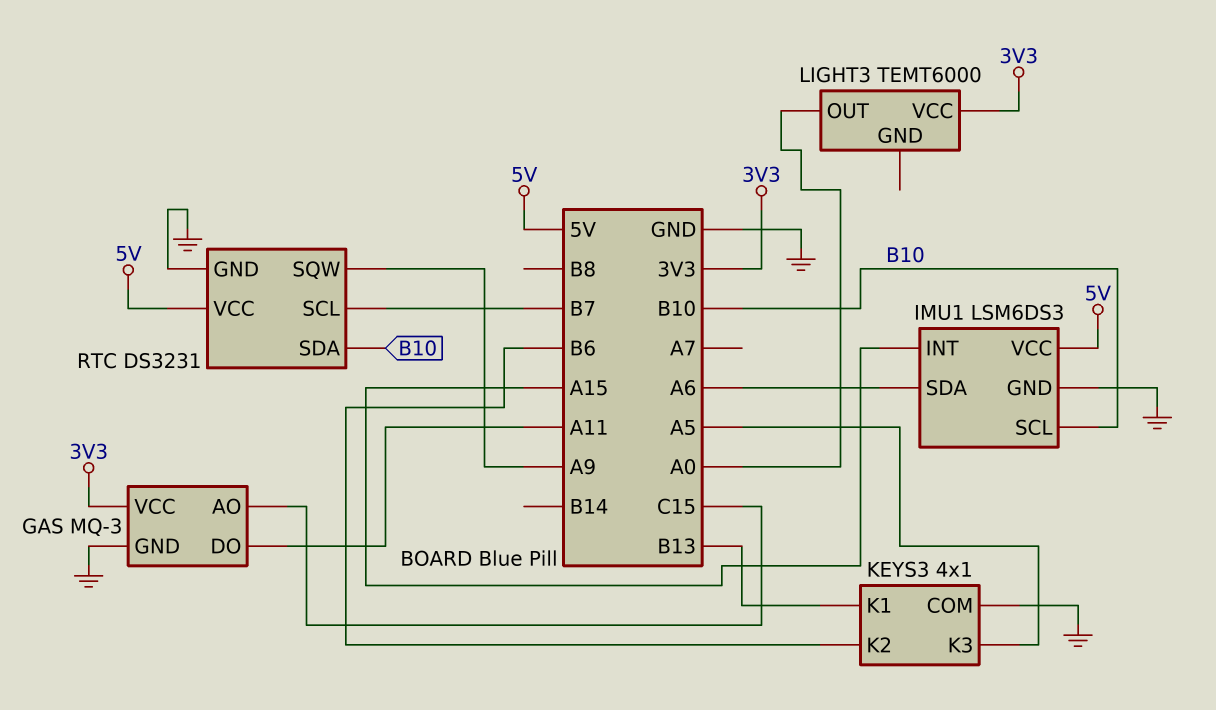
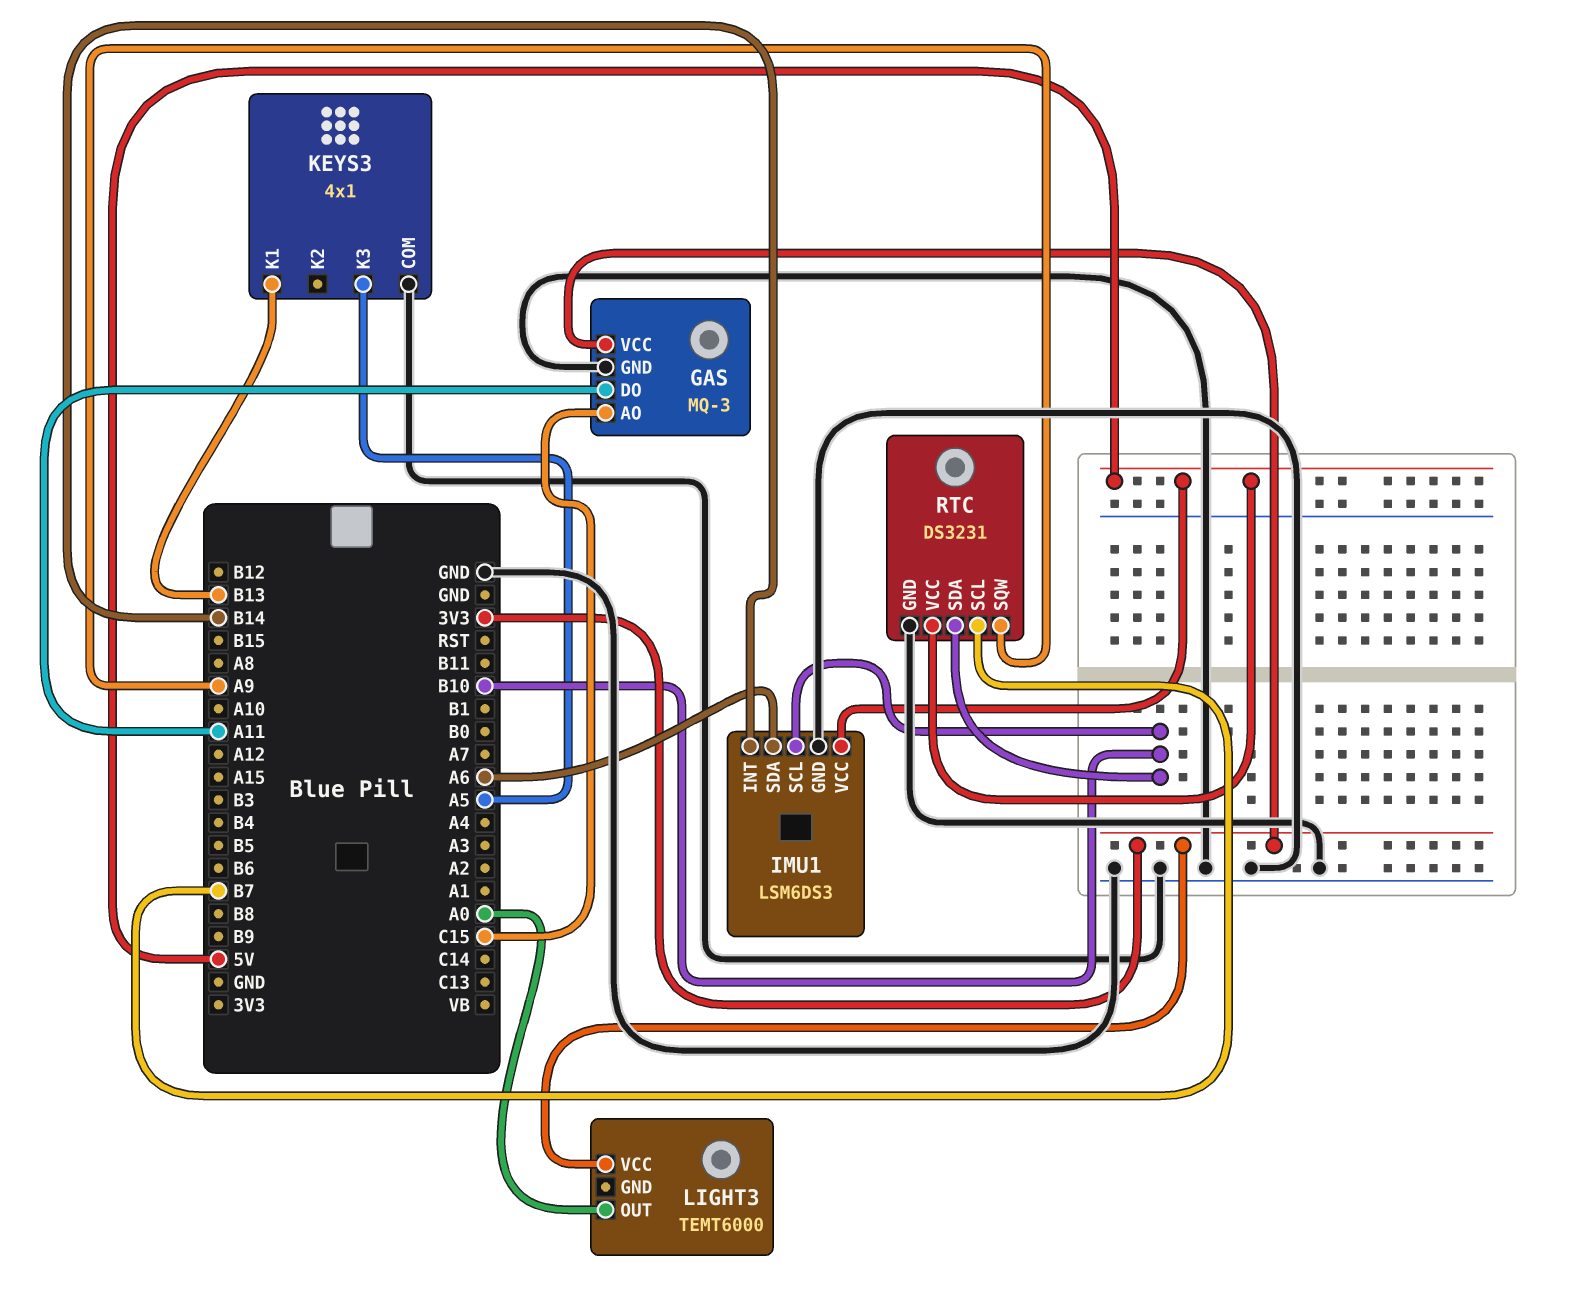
IMU1 pin INT: A15 -> B14
KEYS3 pin K2: B6 -> none

